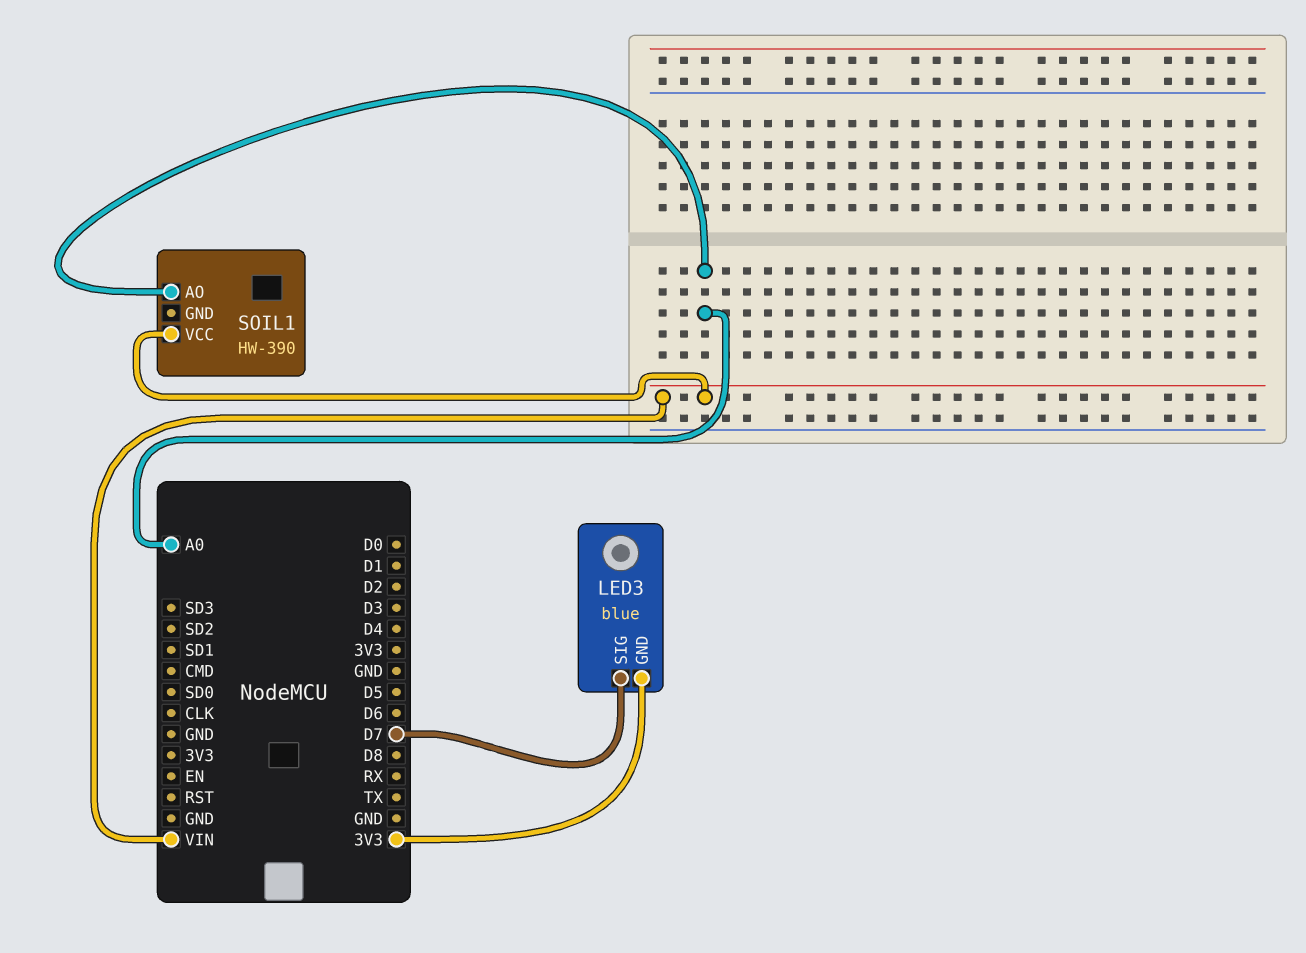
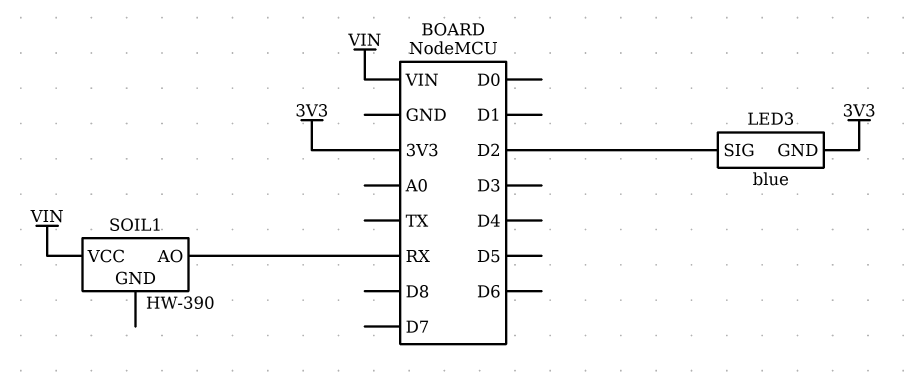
LED3 pin SIG: D7 -> D2
SOIL1 pin AO: A0 -> RX

